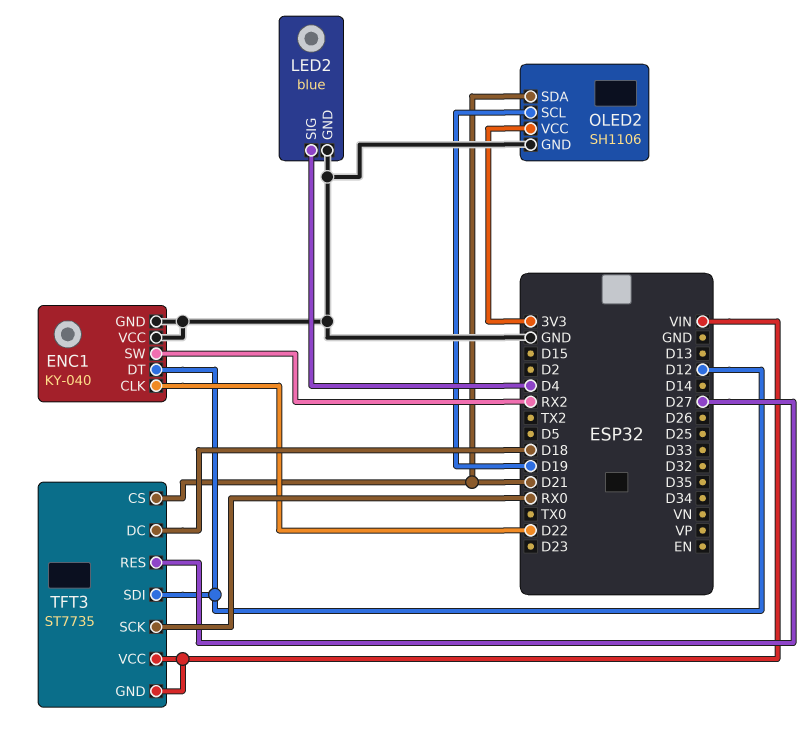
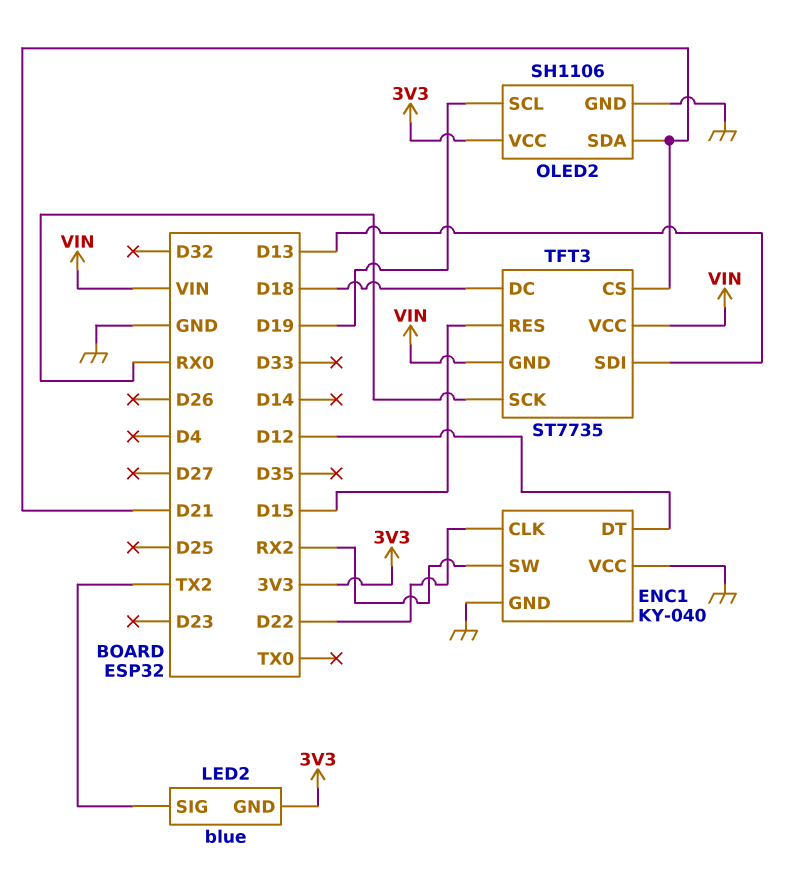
LED2 pin GND: GND -> 3V3
LED2 pin SIG: D4 -> TX2
TFT3 pin RES: D27 -> D15
TFT3 pin SDI: D12 -> D13

